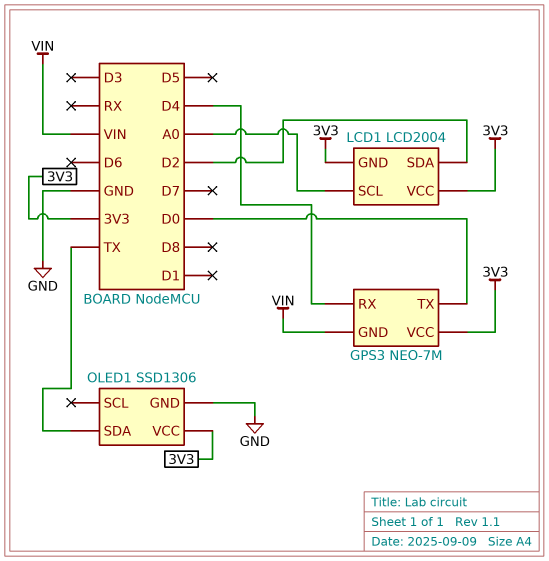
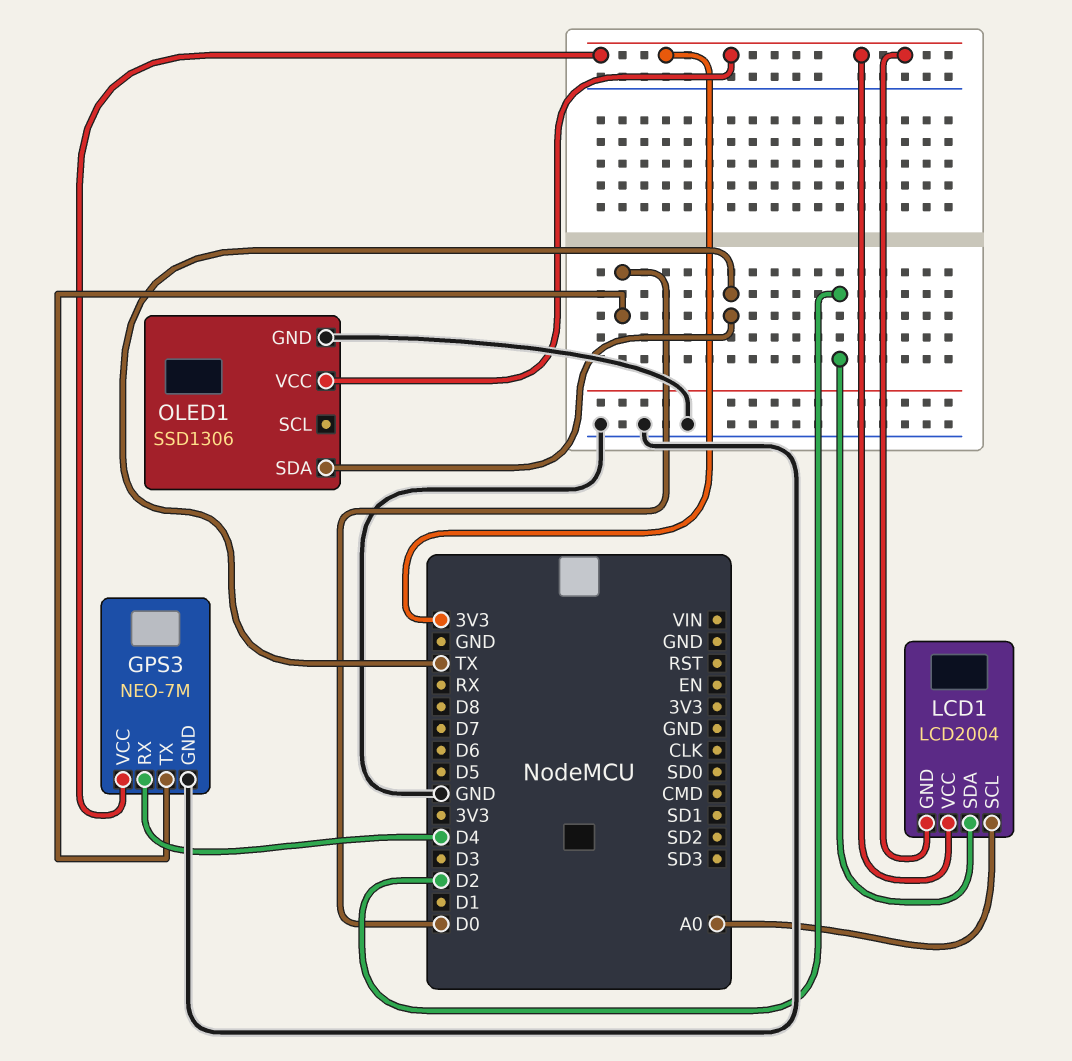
GPS3 pin GND: VIN -> GND

